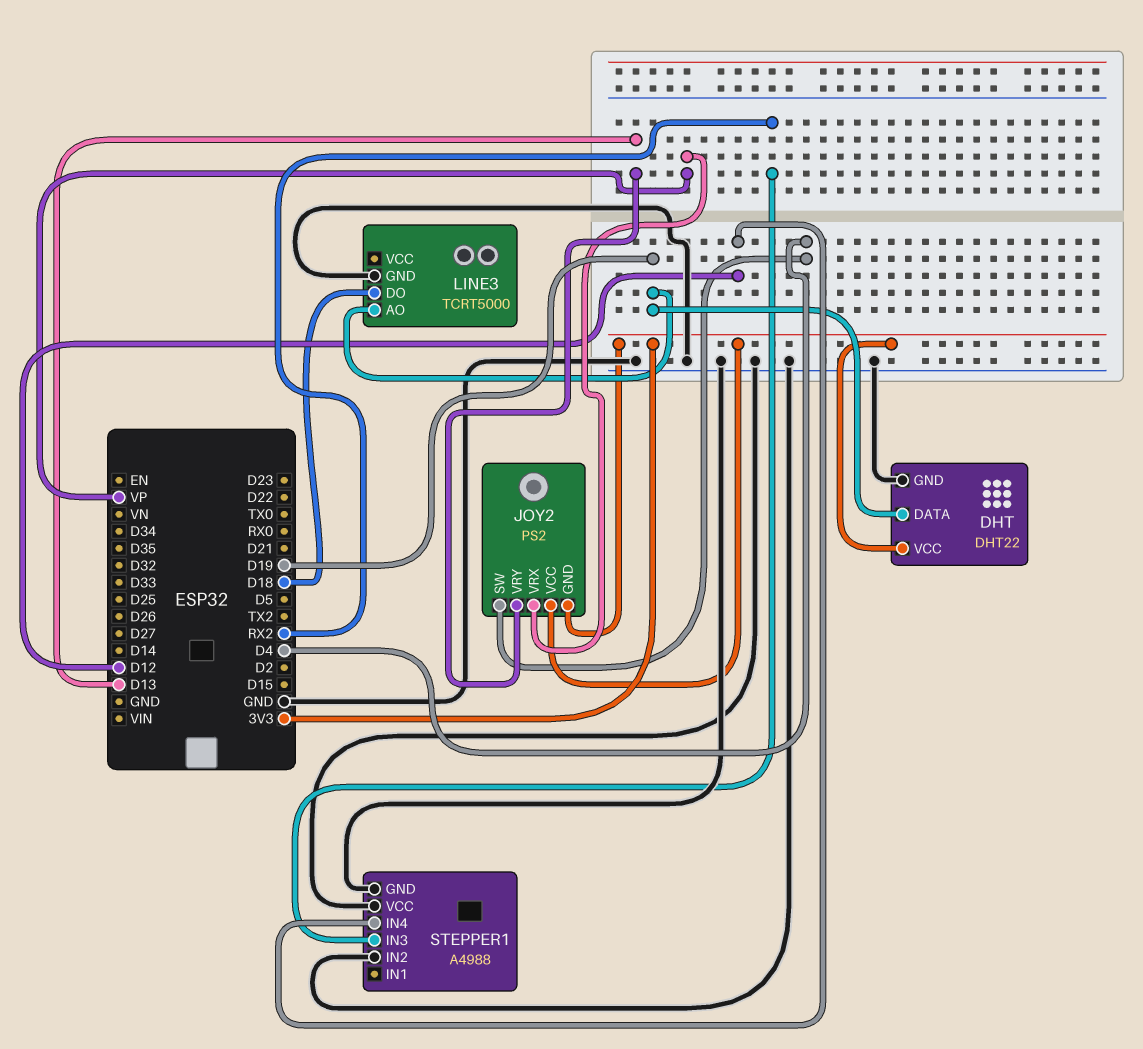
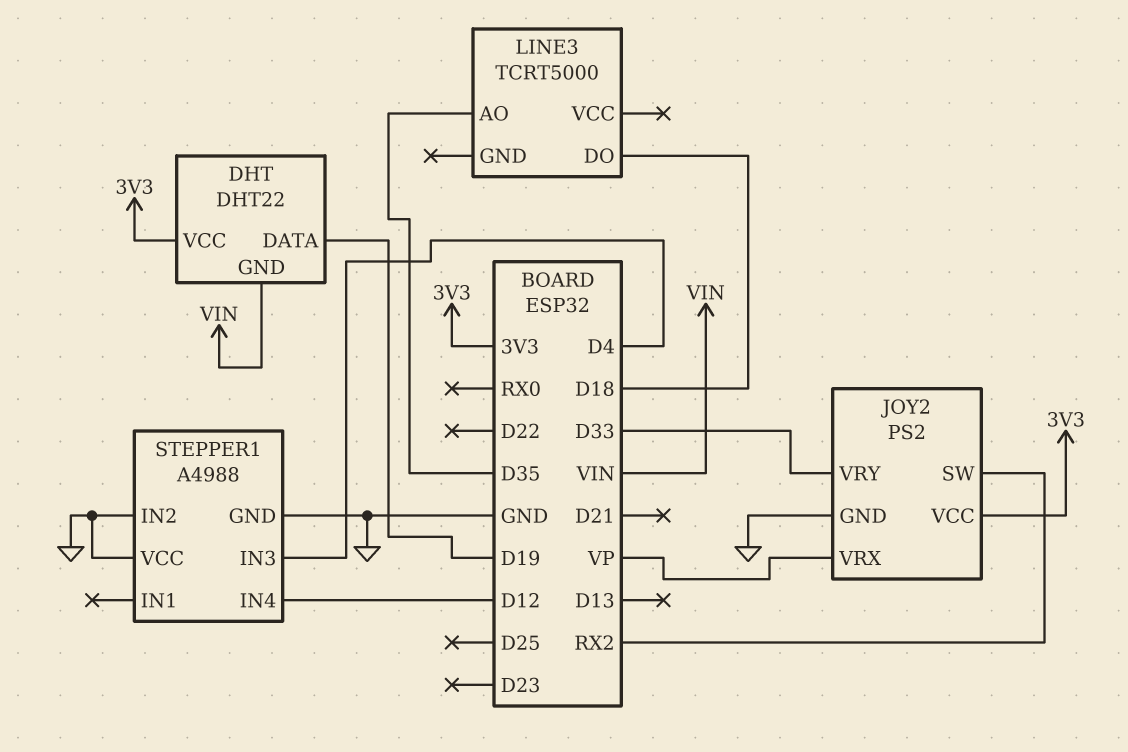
DHT pin GND: GND -> VIN
JOY2 pin GND: 3V3 -> GND
JOY2 pin SW: D4 -> RX2
JOY2 pin VRY: D13 -> D33
LINE3 pin AO: D19 -> D35
LINE3 pin GND: GND -> none
STEPPER1 pin IN3: RX2 -> D4

